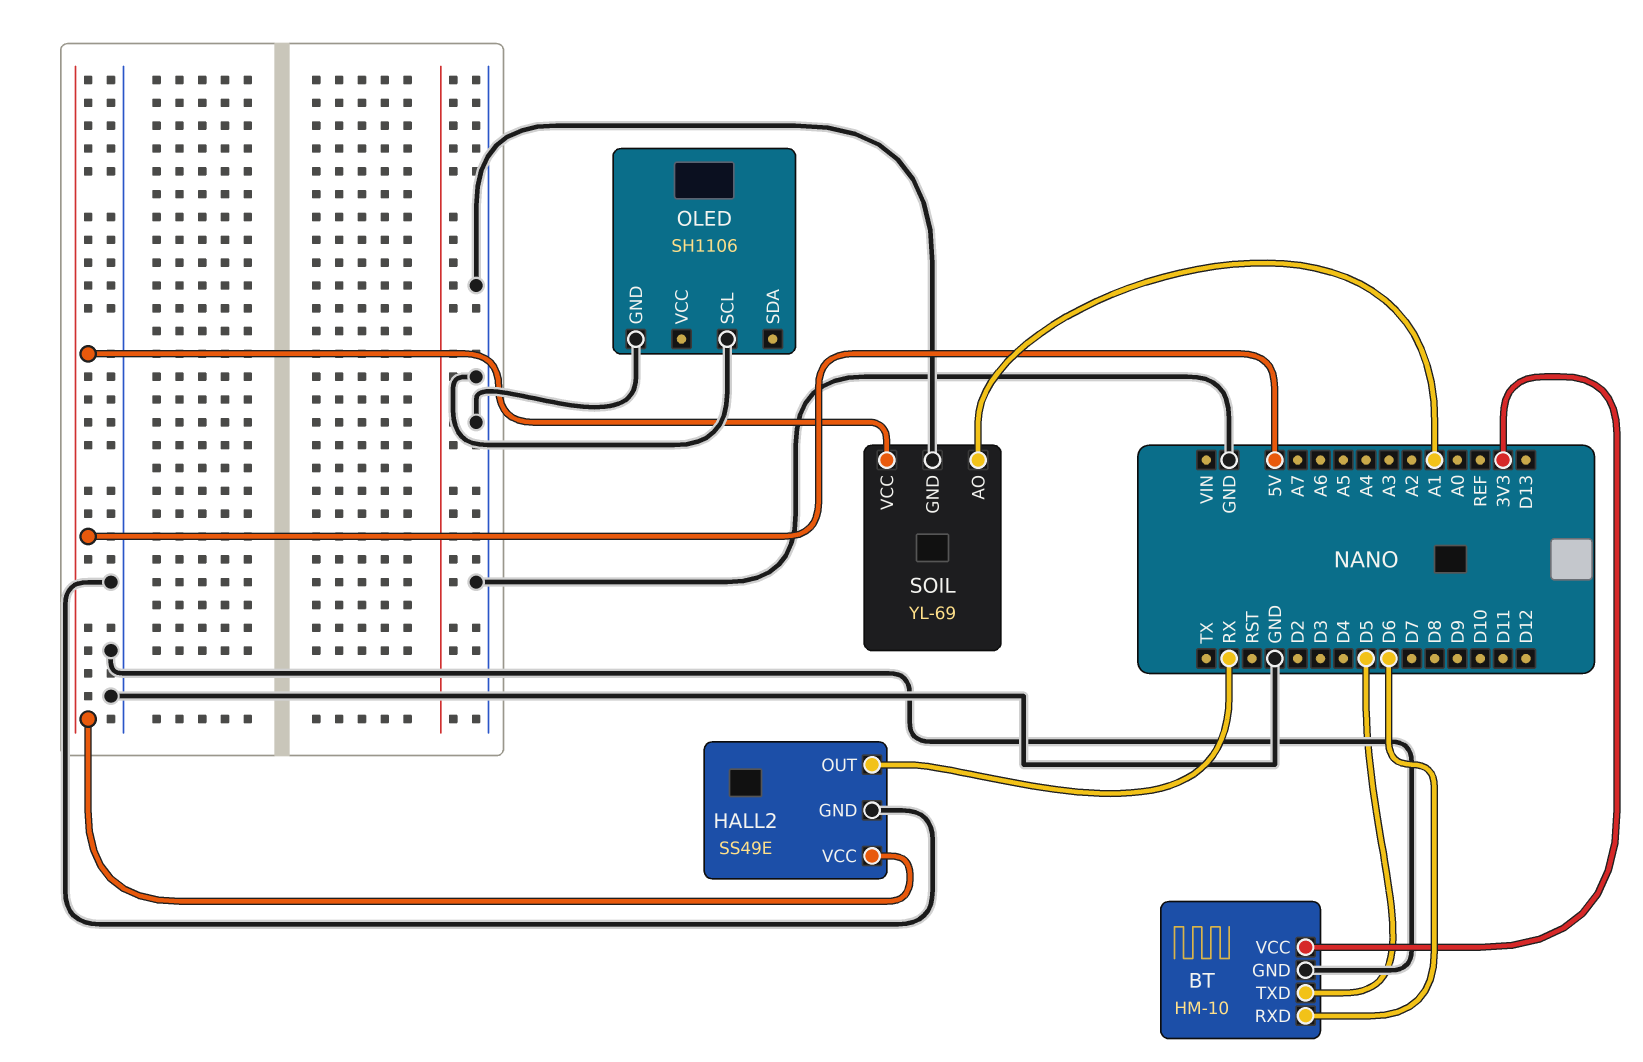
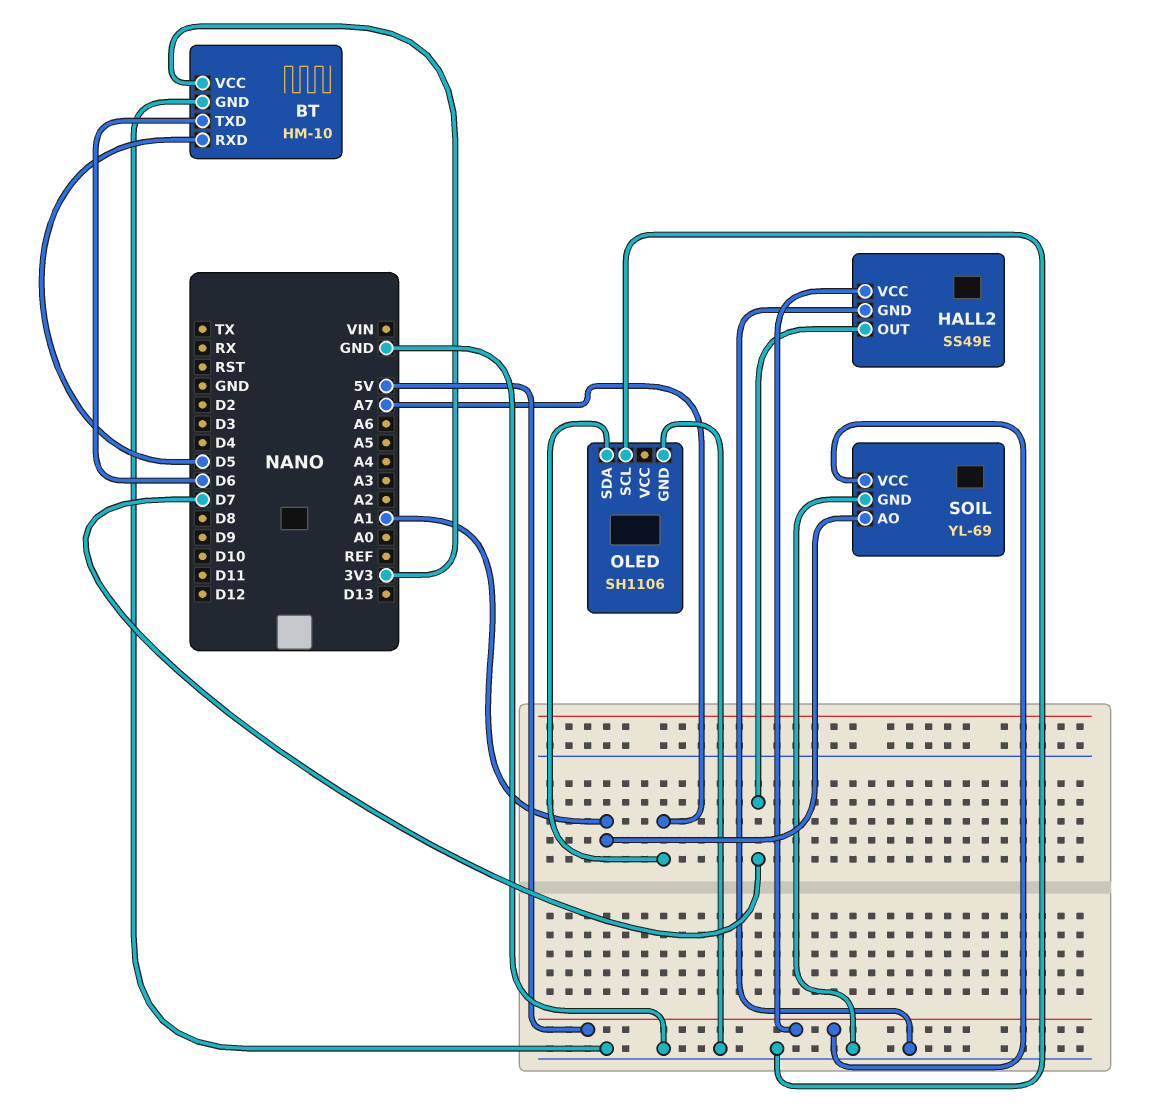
BT pin RXD: D6 -> D5
BT pin TXD: D5 -> D6
HALL2 pin OUT: RX -> D7
OLED pin SDA: none -> A7

